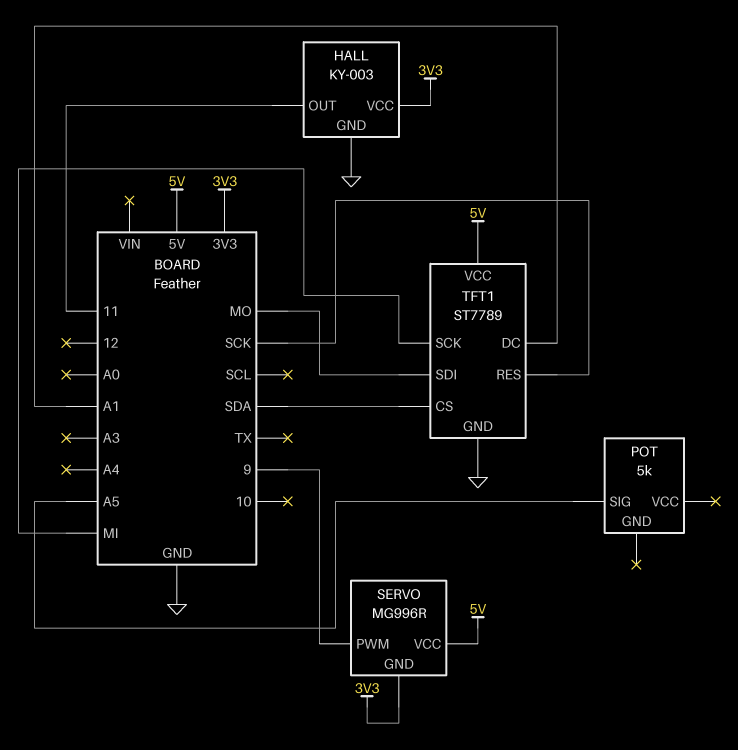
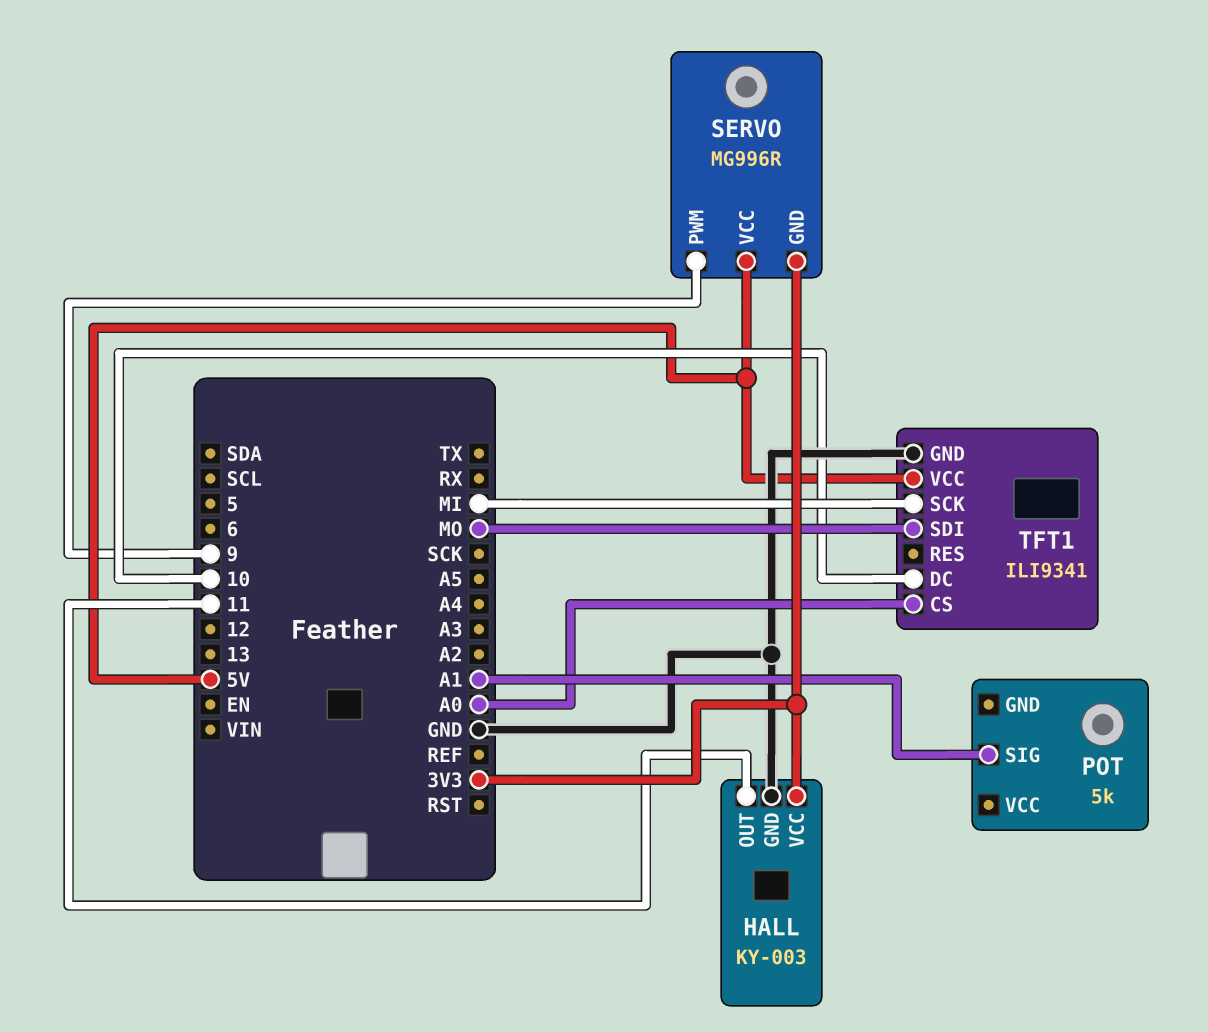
POT pin SIG: A5 -> A1
TFT1: ST7789 -> ILI9341
TFT1 pin CS: SDA -> A0
TFT1 pin DC: A1 -> 10
TFT1 pin RES: SCK -> none

